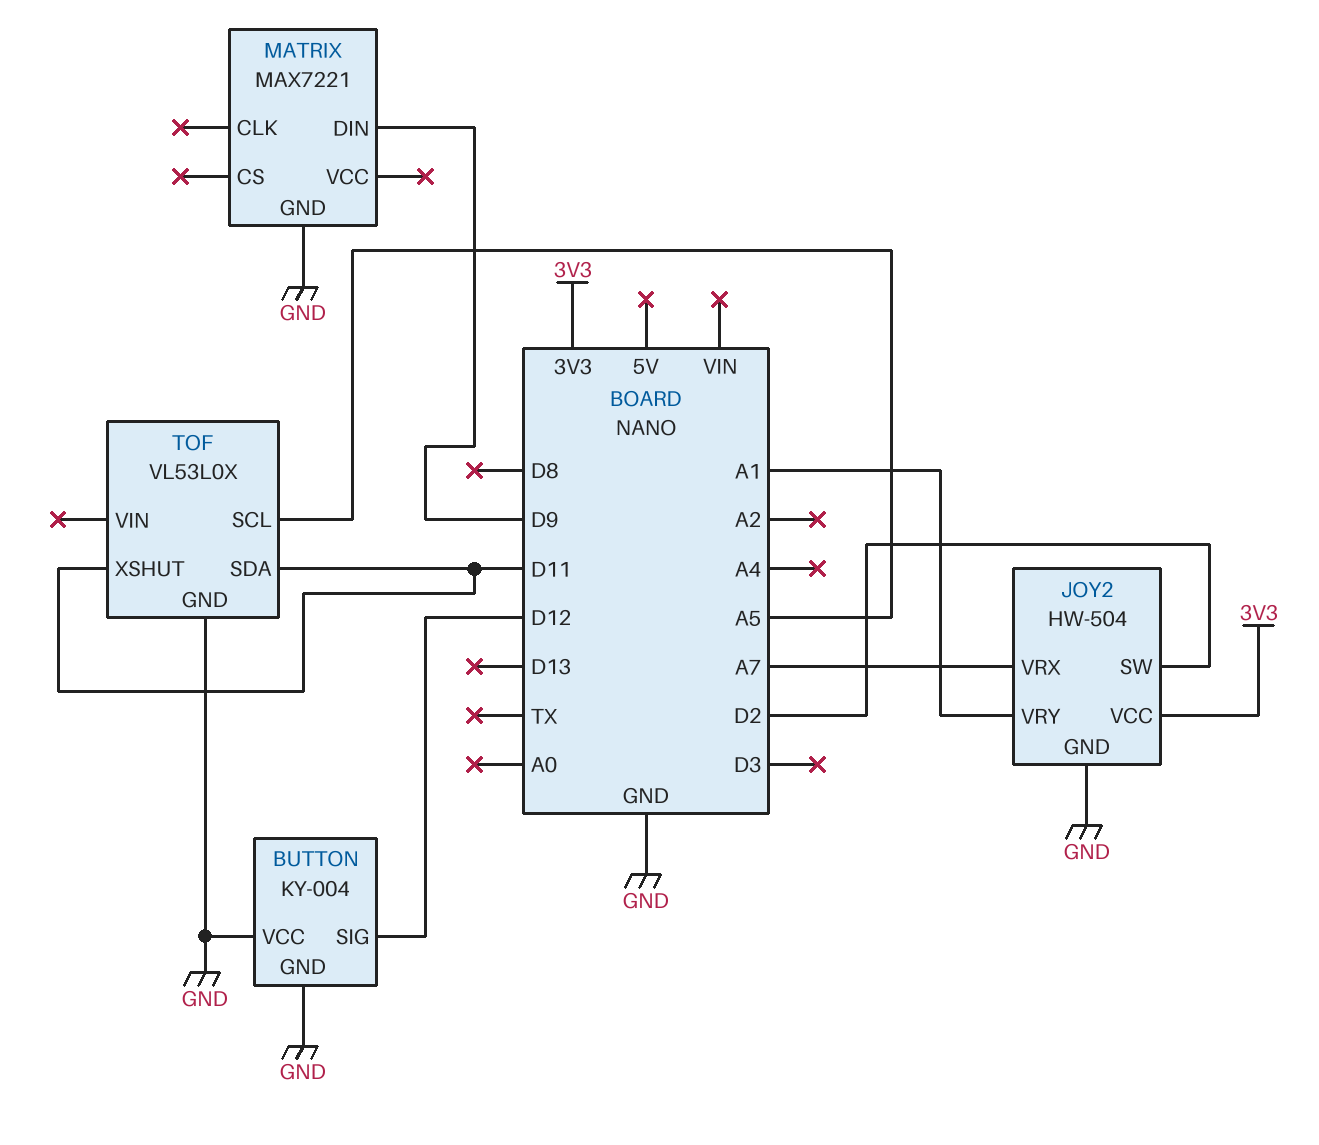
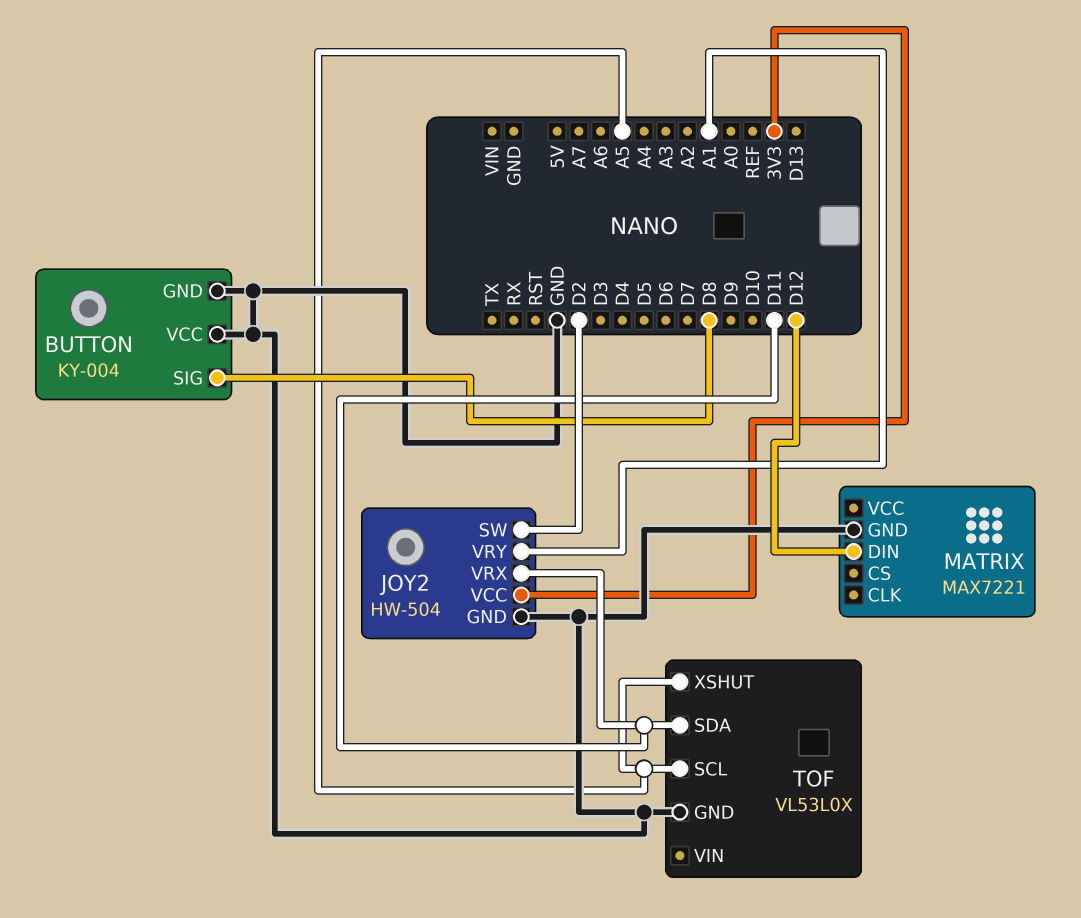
BUTTON pin SIG: D12 -> D8
JOY2 pin VRX: A7 -> D11
MATRIX pin DIN: D9 -> D12
TOF pin XSHUT: D11 -> A5

